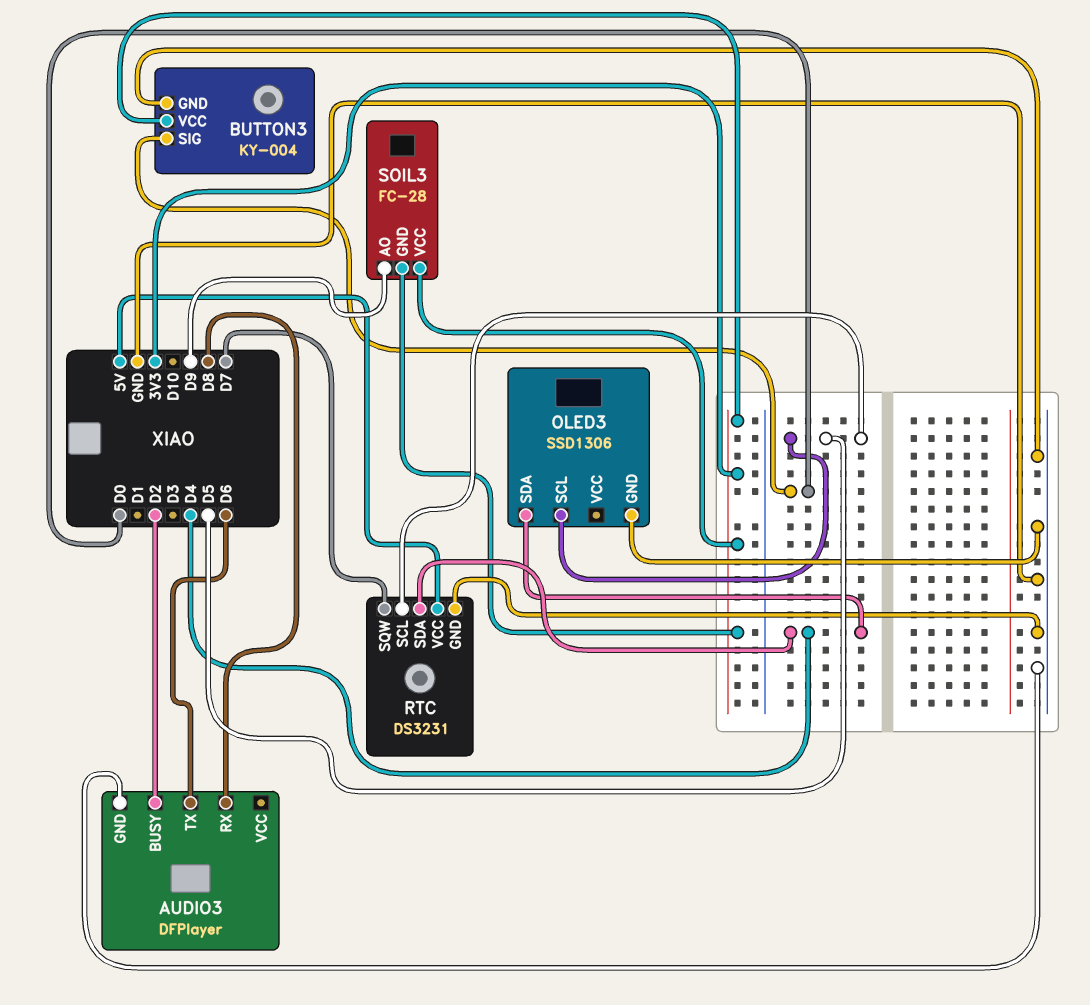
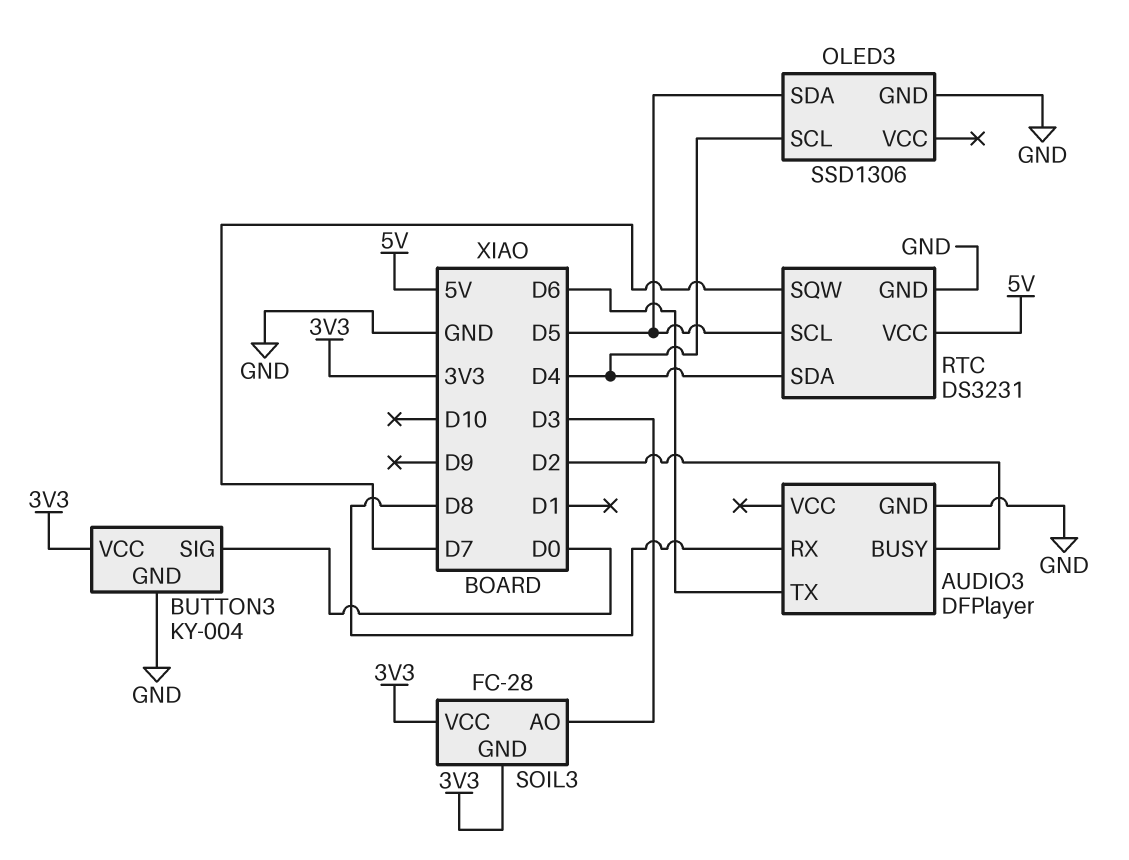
OLED3 pin SCL: D5 -> D4
OLED3 pin SDA: D4 -> D5
SOIL3 pin AO: D9 -> D3

